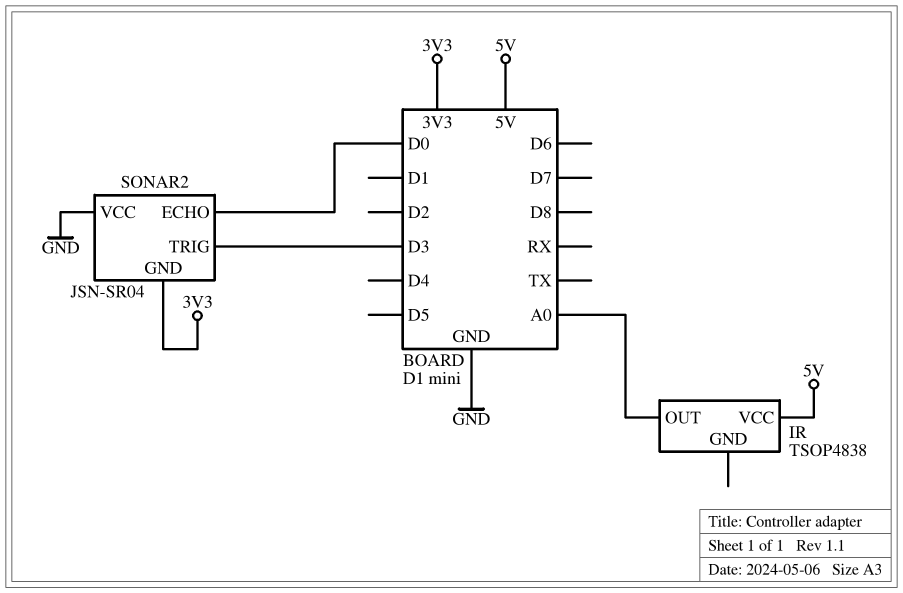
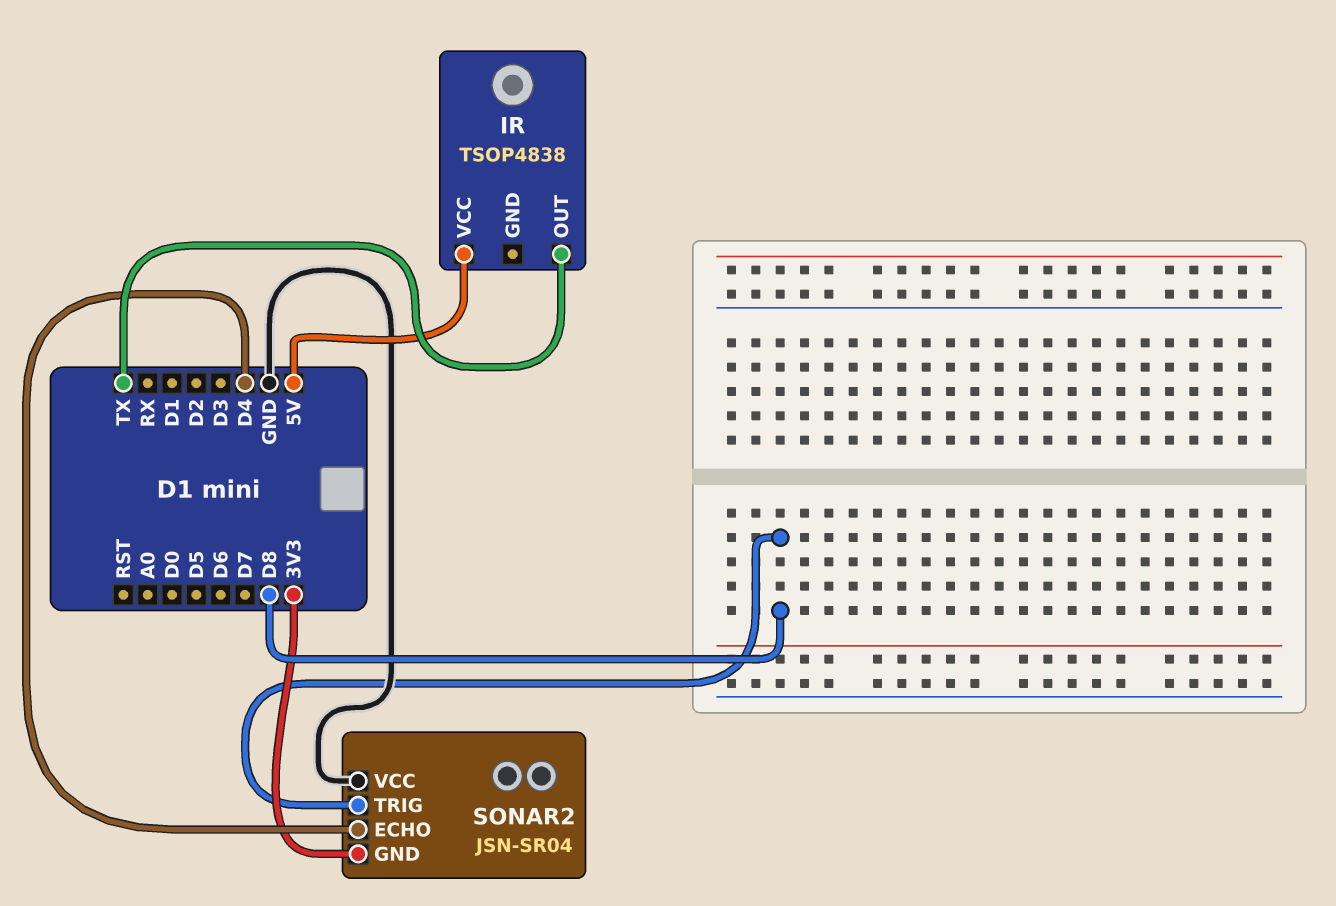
IR pin OUT: A0 -> TX
SONAR2 pin ECHO: D0 -> D4
SONAR2 pin TRIG: D3 -> D8

